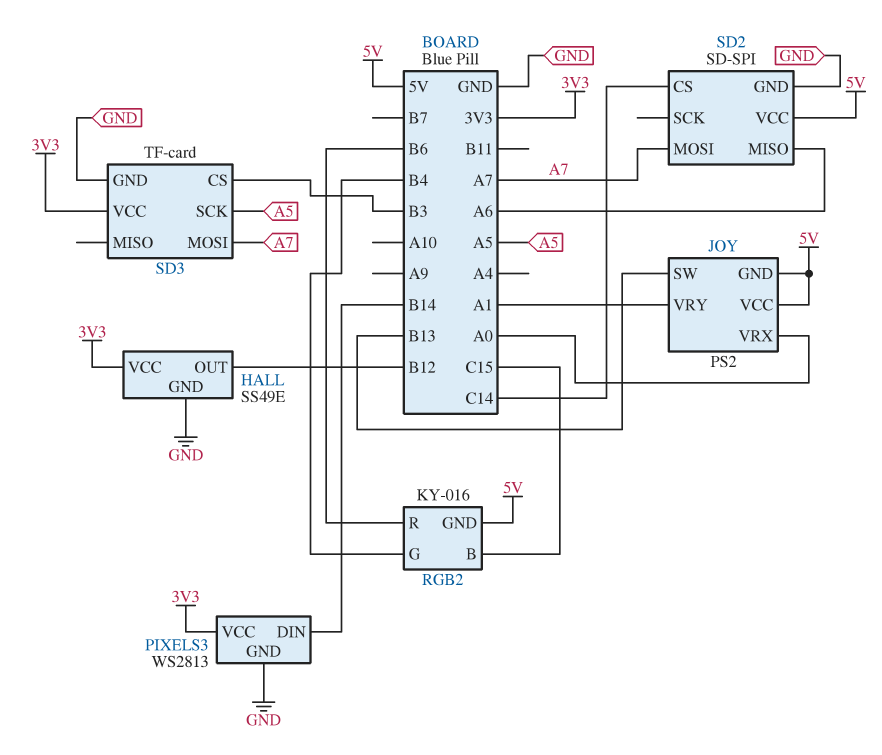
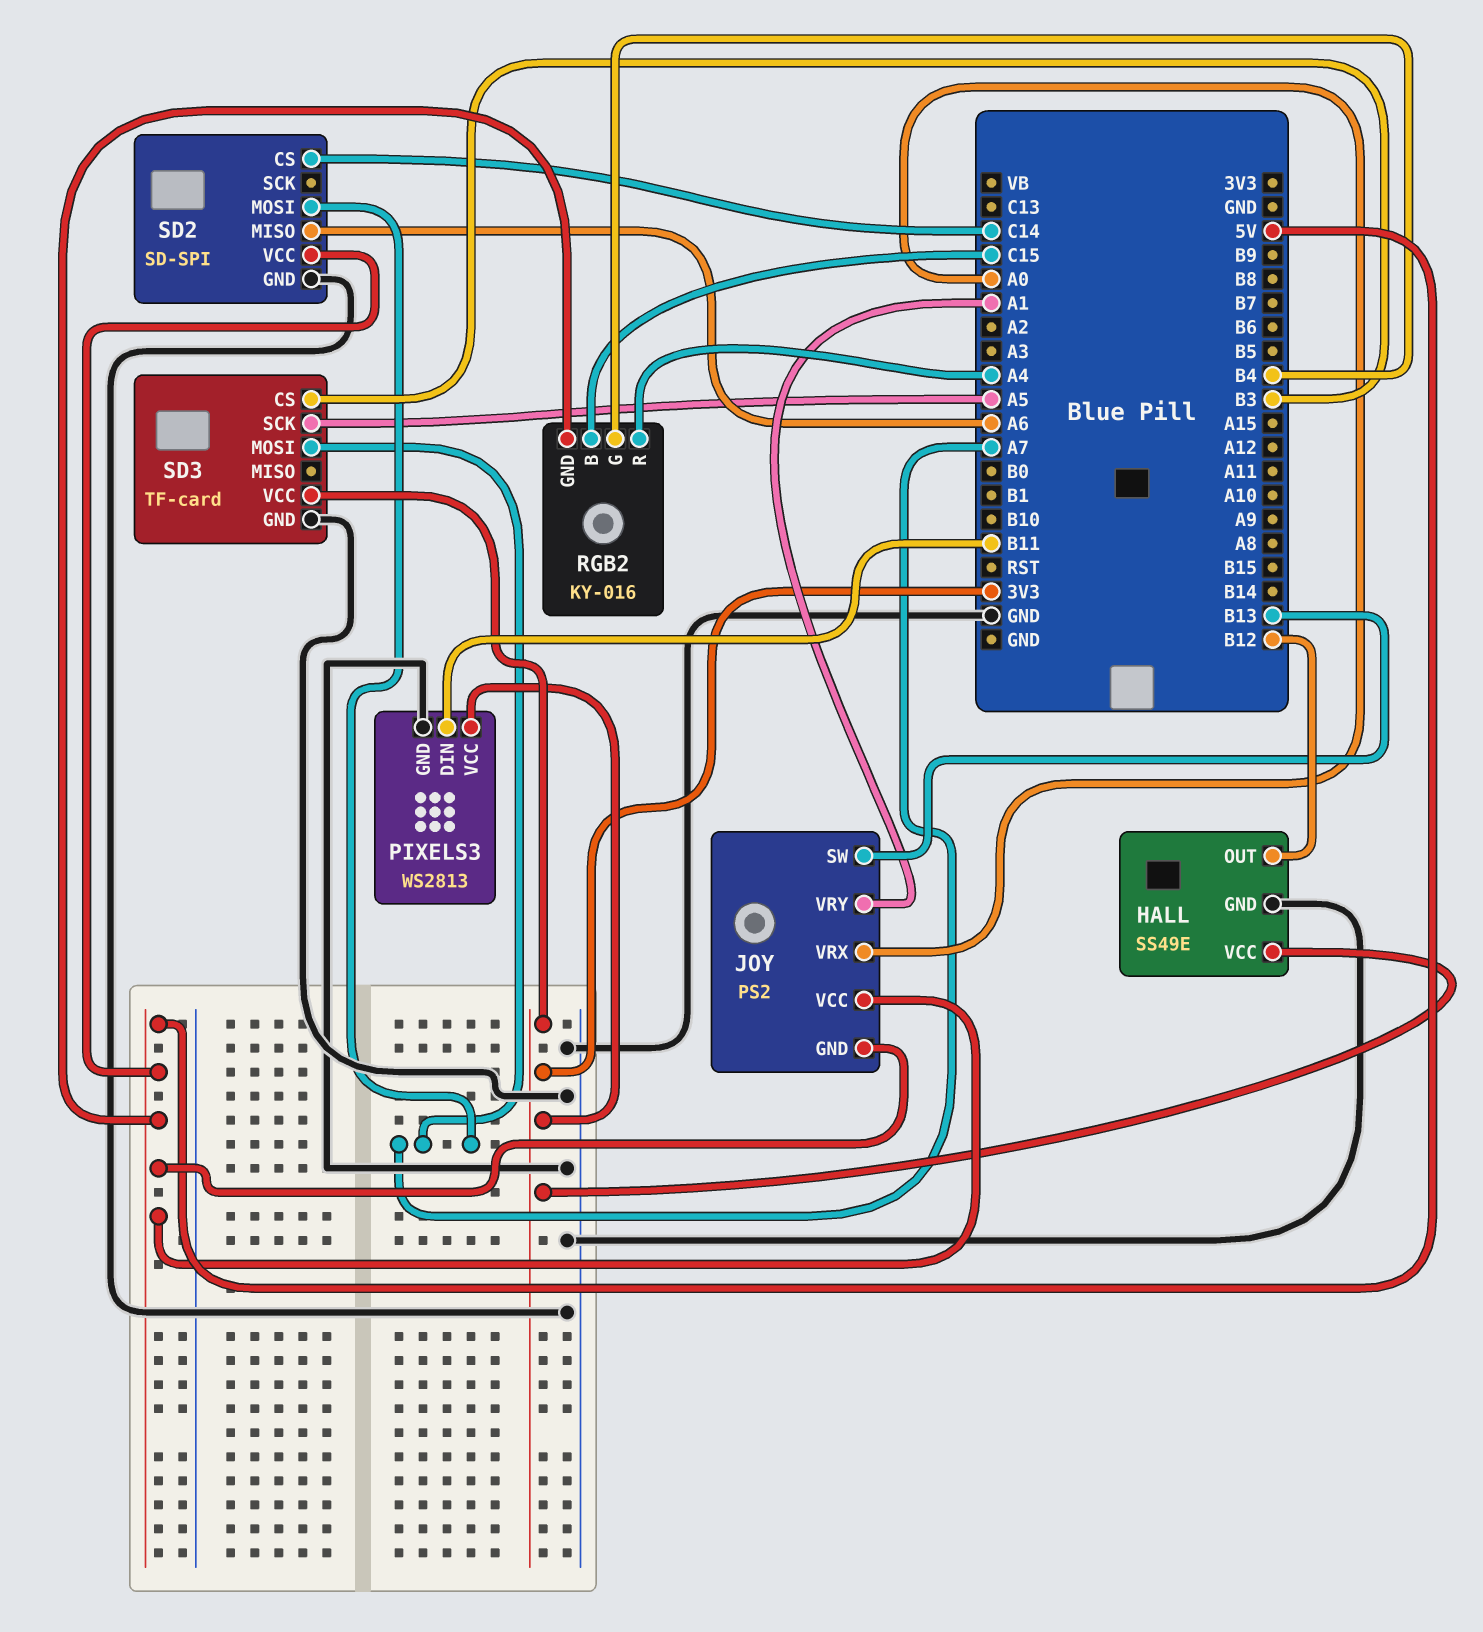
PIXELS3 pin DIN: B14 -> B11
RGB2 pin R: B6 -> A4

